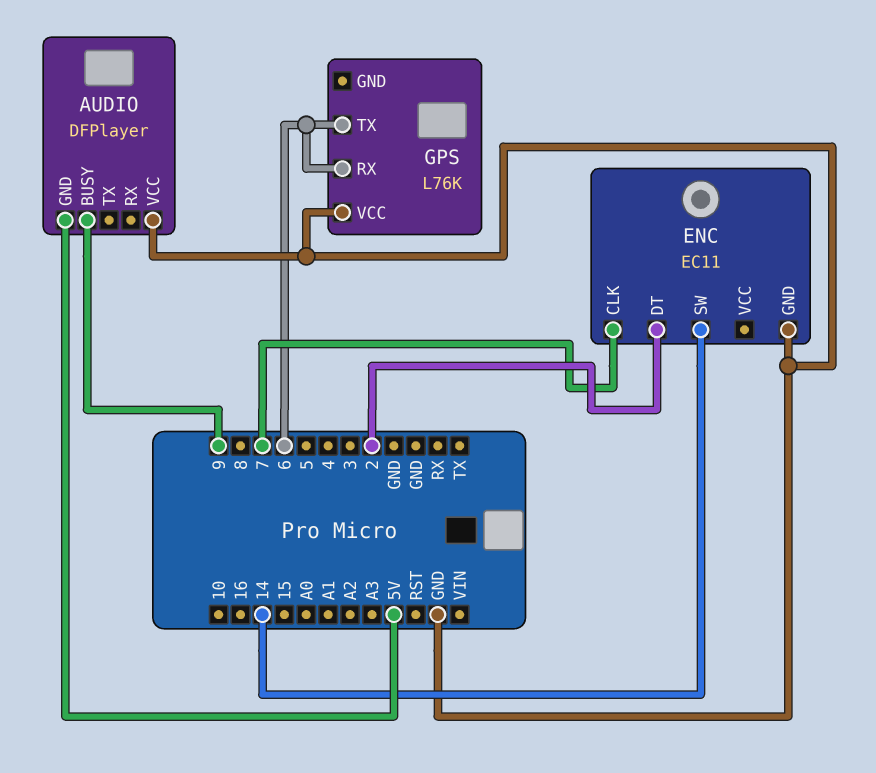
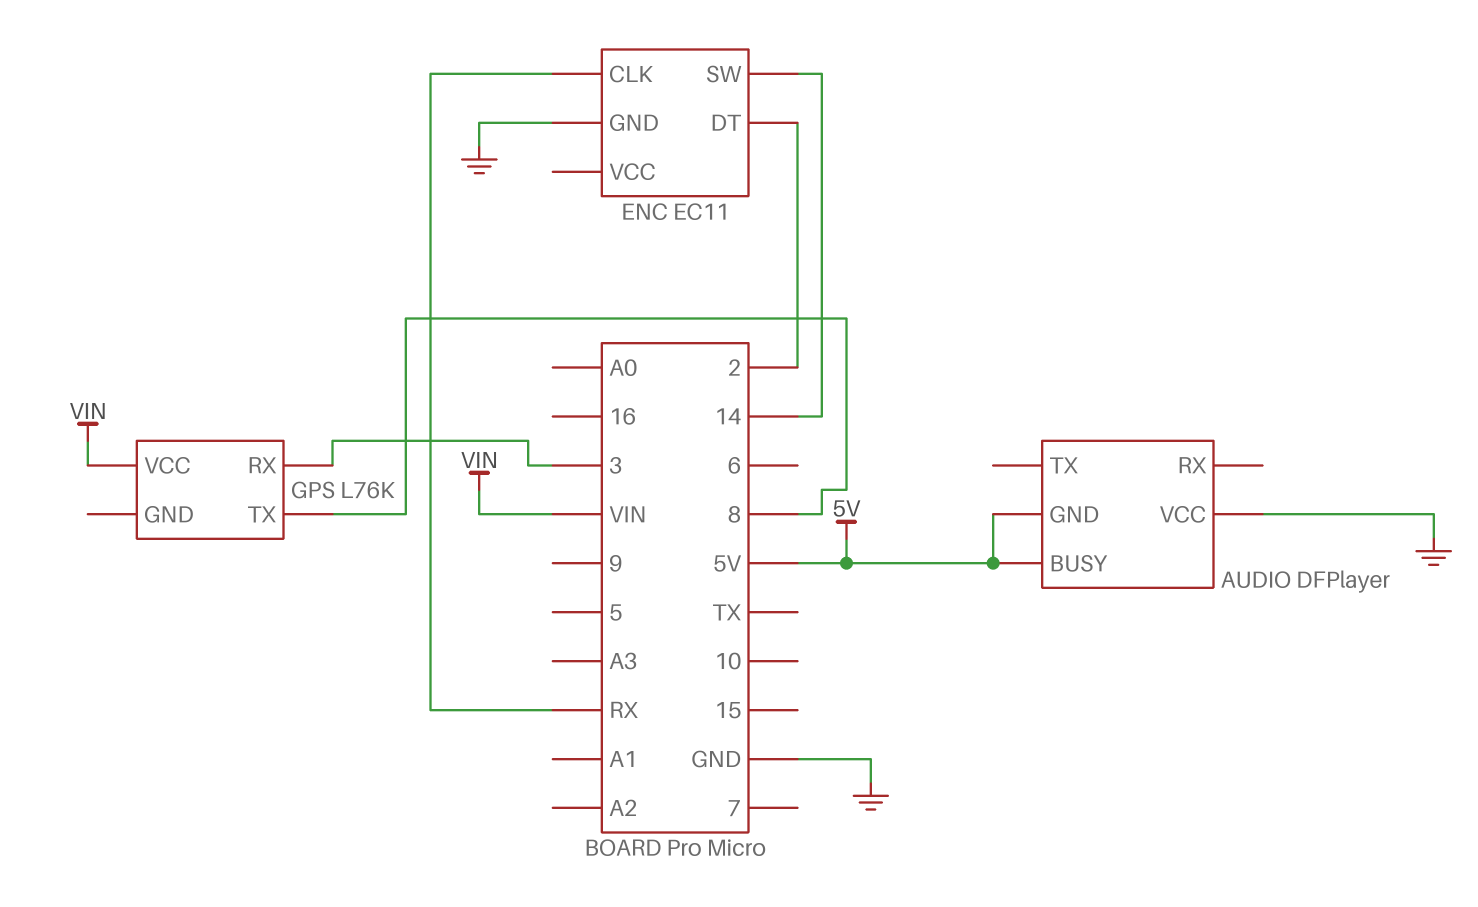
AUDIO pin BUSY: 9 -> 5V
ENC pin CLK: 7 -> RX
GPS pin RX: 6 -> 3
GPS pin TX: 6 -> 8
GPS pin VCC: GND -> VIN

